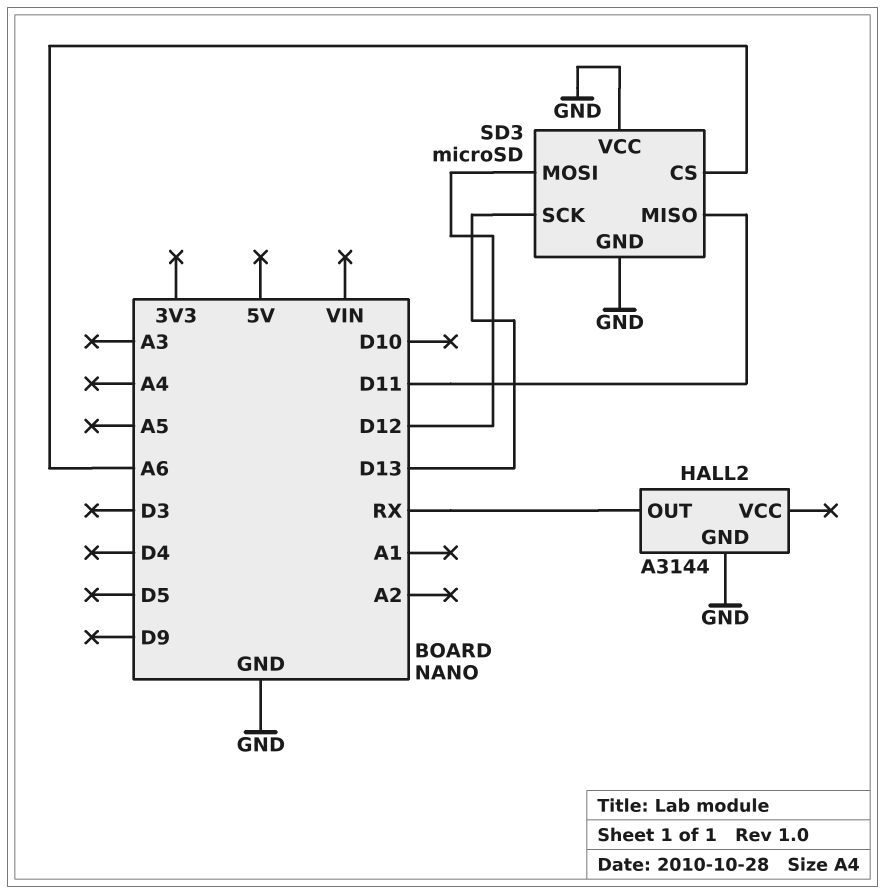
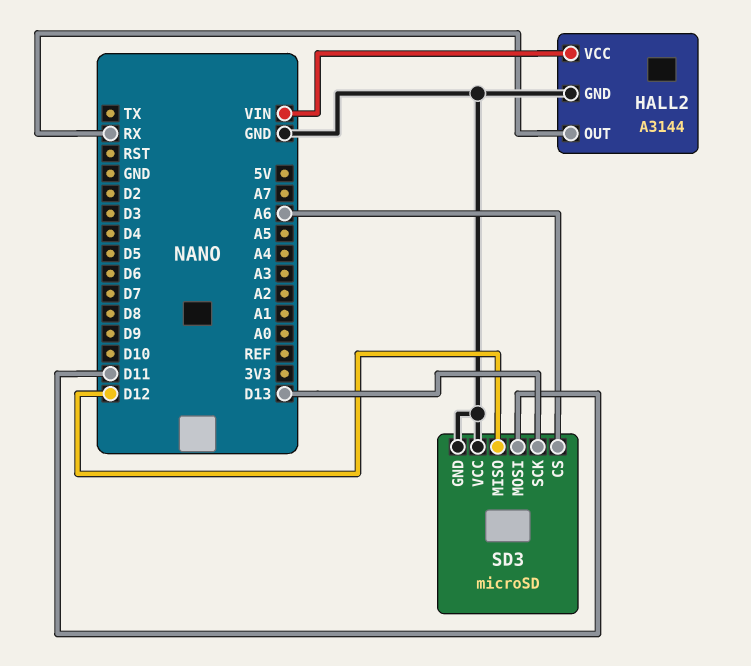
HALL2 pin VCC: none -> VIN
SD3 pin MISO: D11 -> D12
SD3 pin MOSI: D12 -> D11

